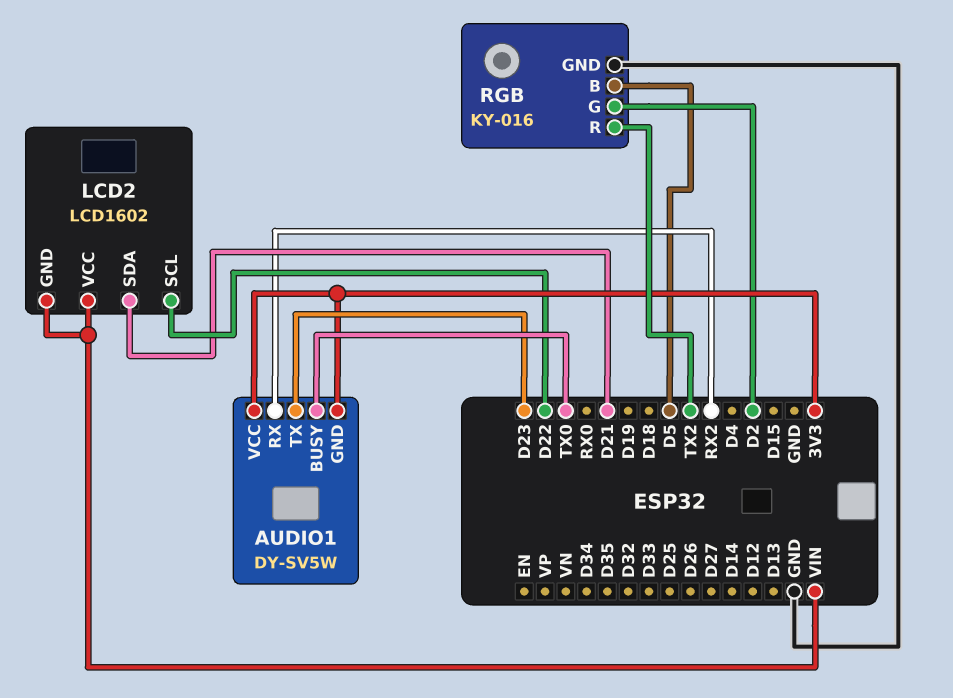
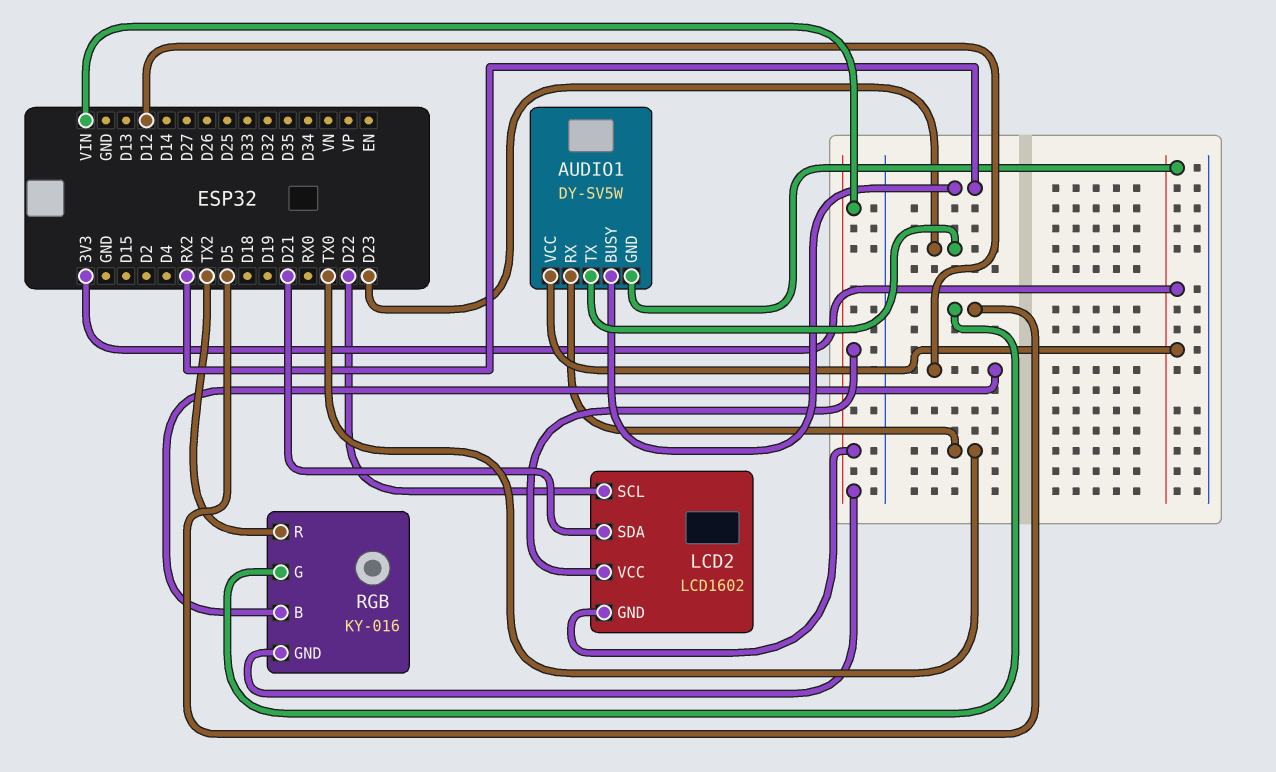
AUDIO1 pin BUSY: TX0 -> RX2
AUDIO1 pin RX: RX2 -> TX0
RGB pin B: D5 -> D12
RGB pin G: D2 -> D5
RGB pin GND: GND -> VIN

